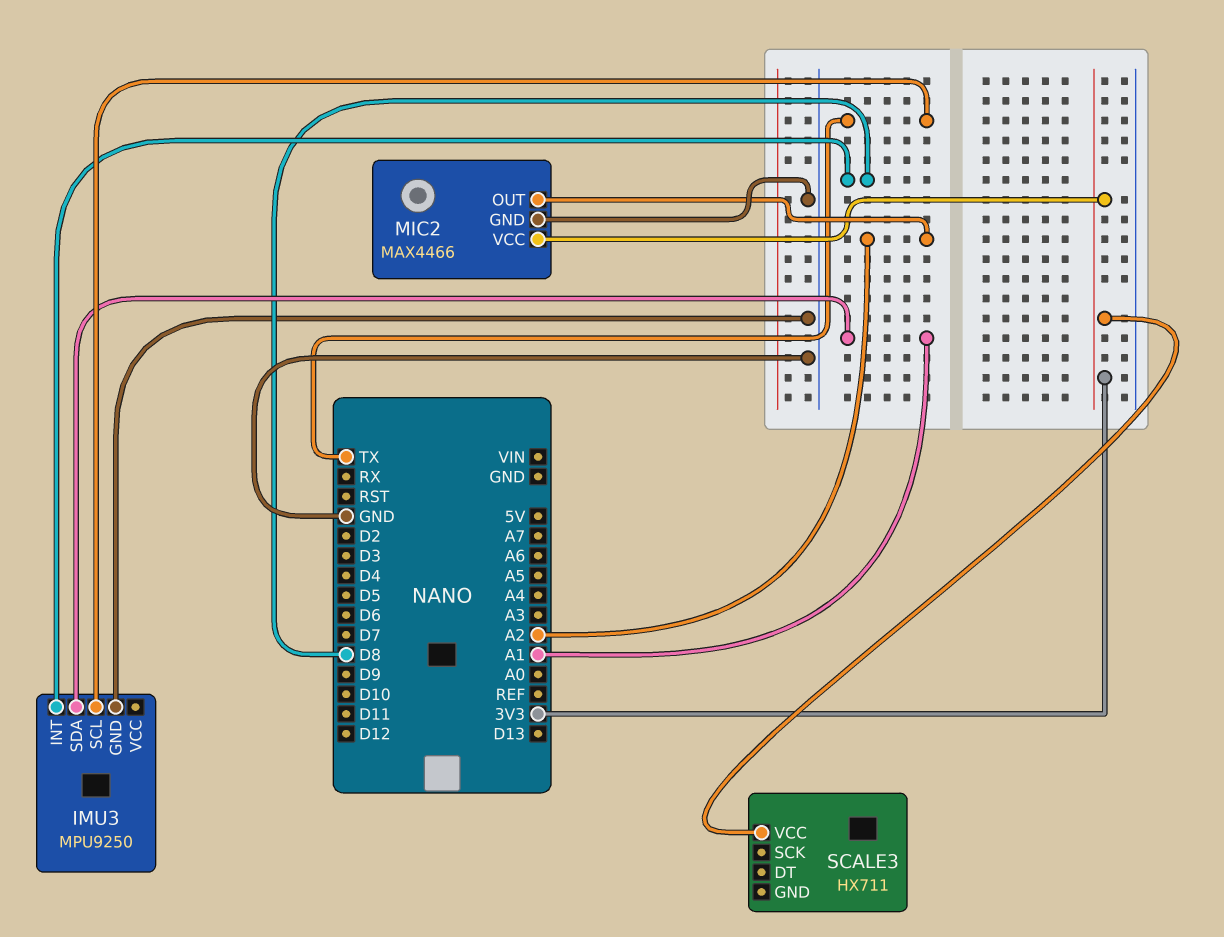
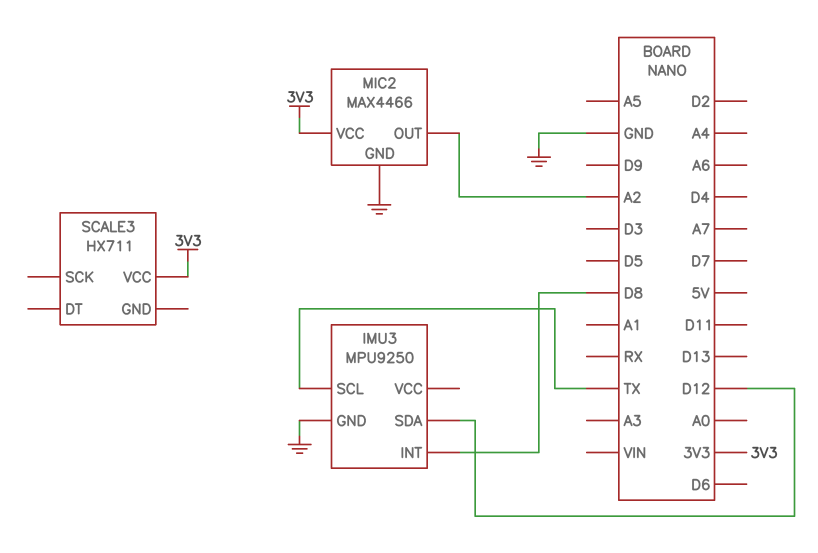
IMU3 pin SDA: A1 -> D12

